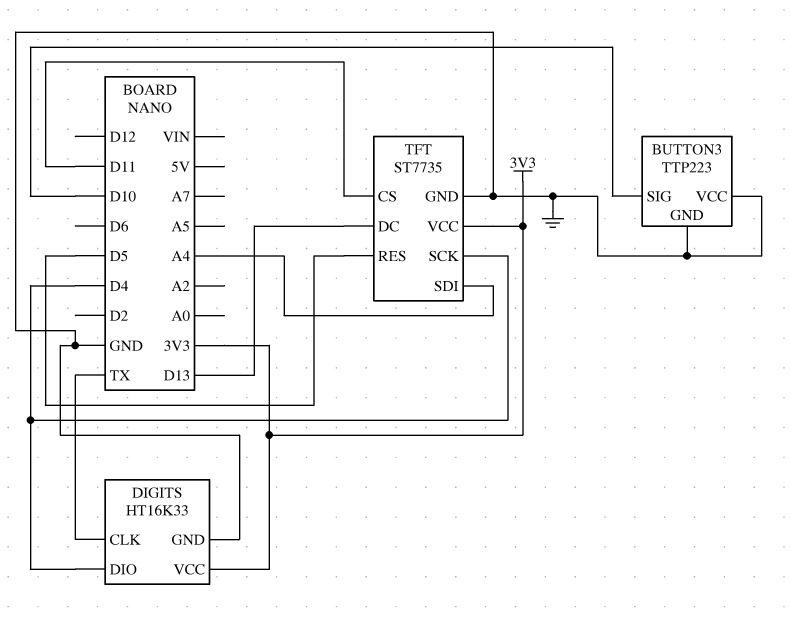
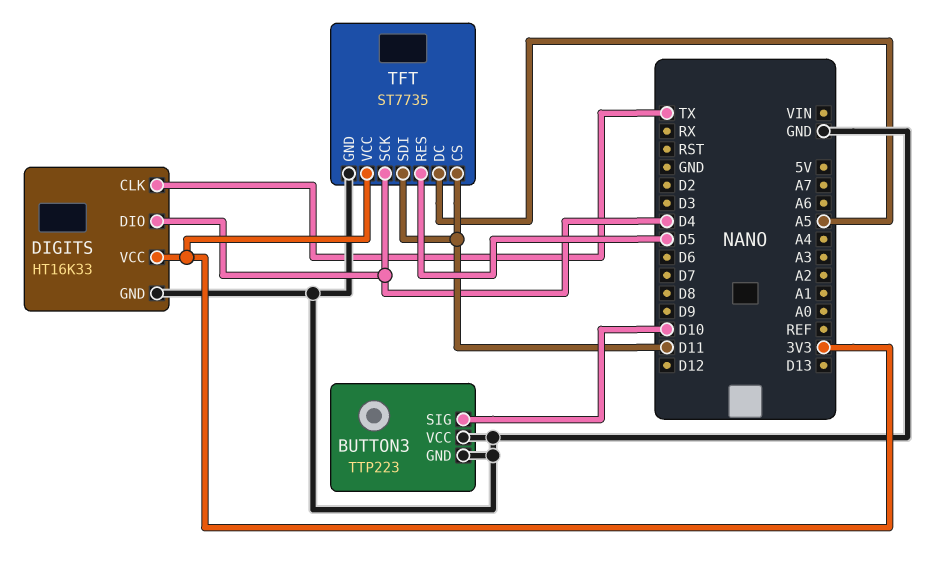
TFT pin DC: D13 -> A5
TFT pin SDI: A4 -> D11

